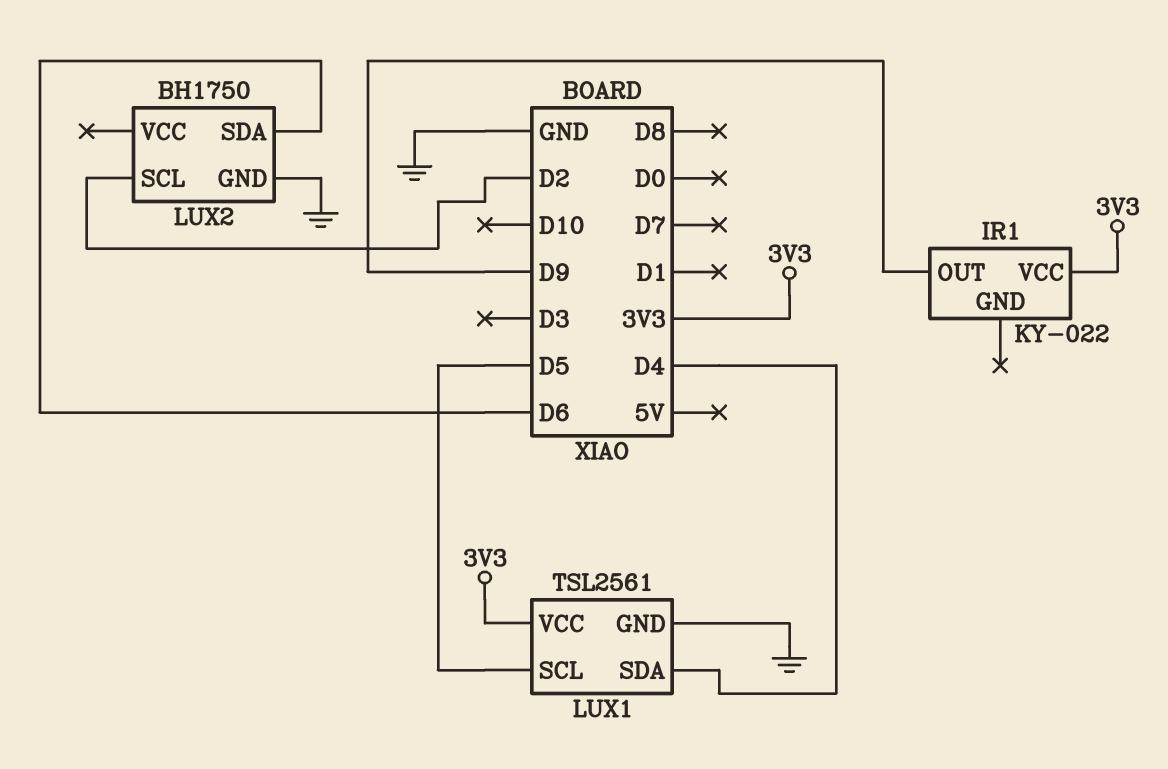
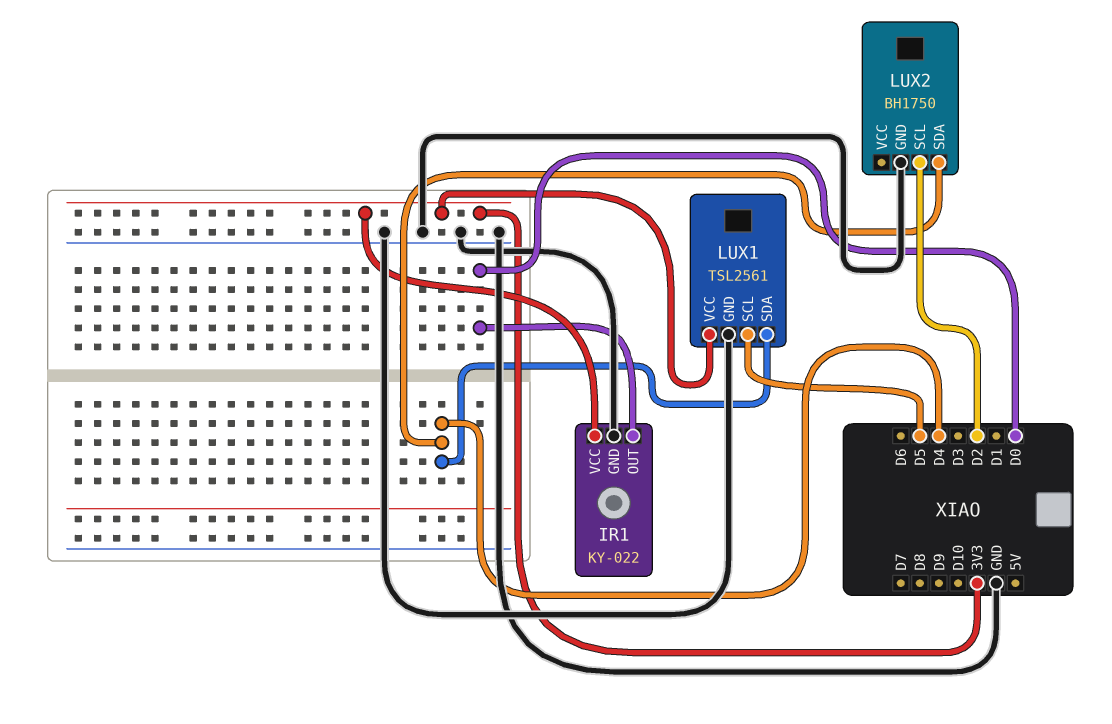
IR1 pin GND: none -> GND
IR1 pin OUT: D9 -> D0
LUX2 pin SDA: D6 -> D4

